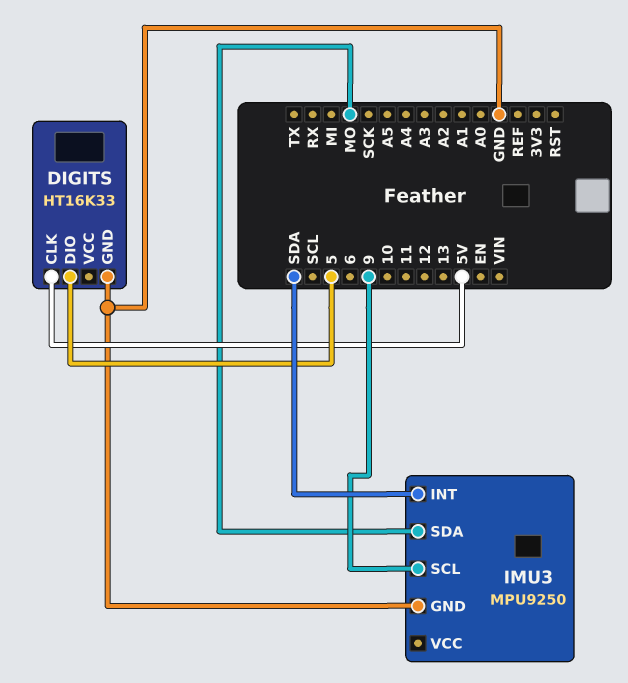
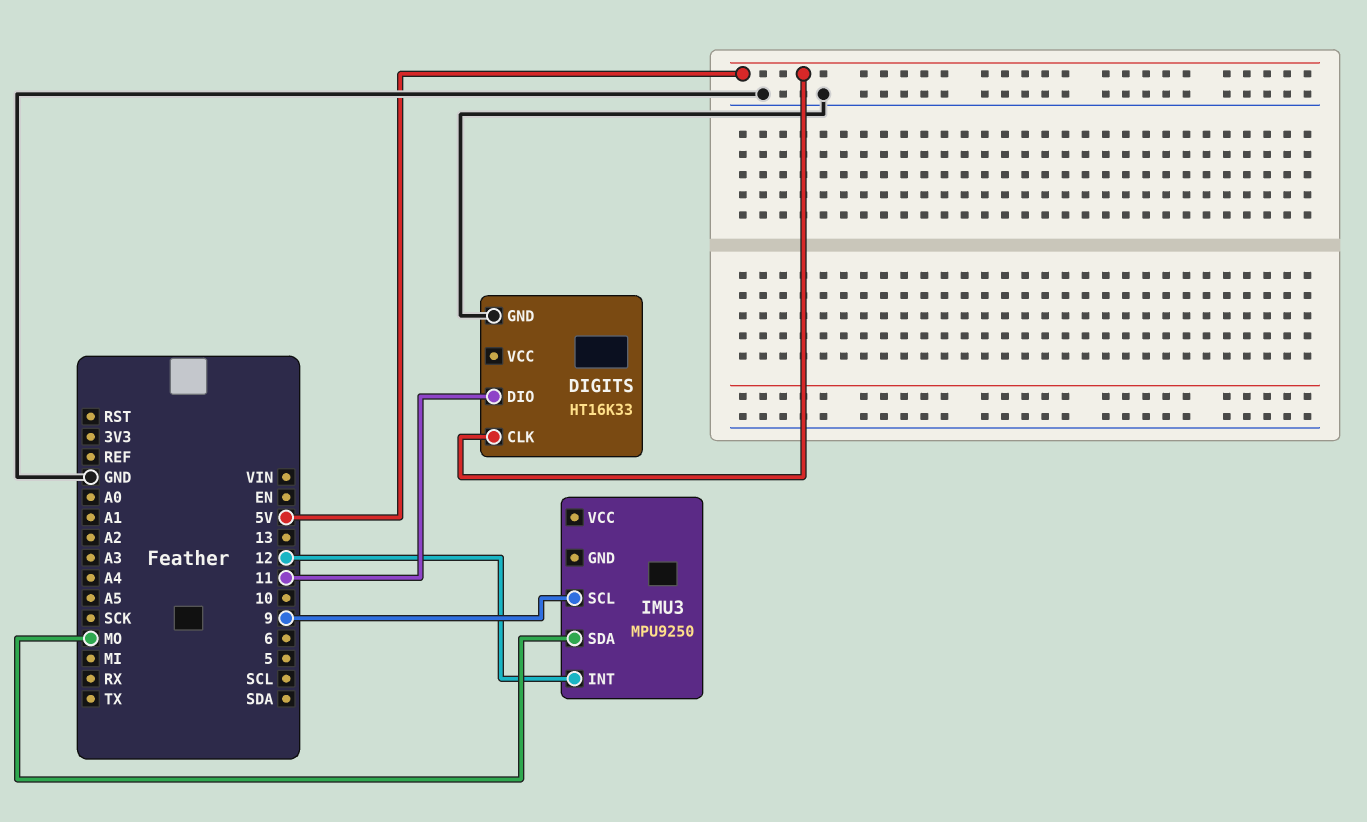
DIGITS pin DIO: 5 -> 11
IMU3 pin GND: GND -> none
IMU3 pin INT: SDA -> 12

